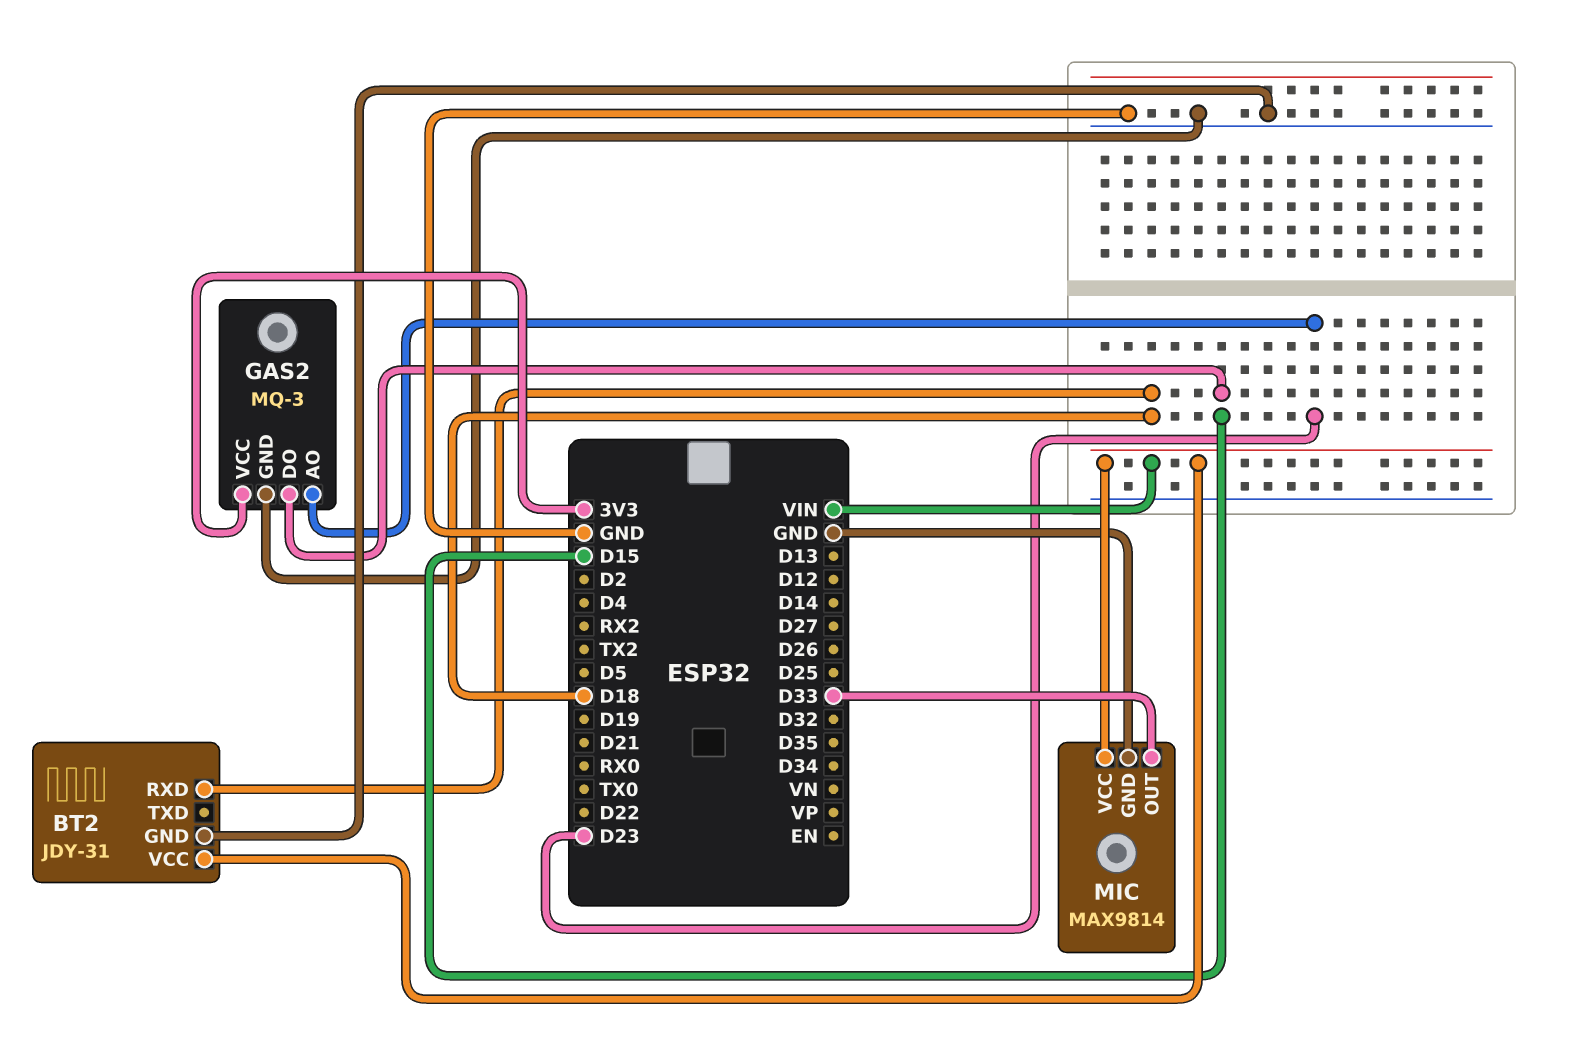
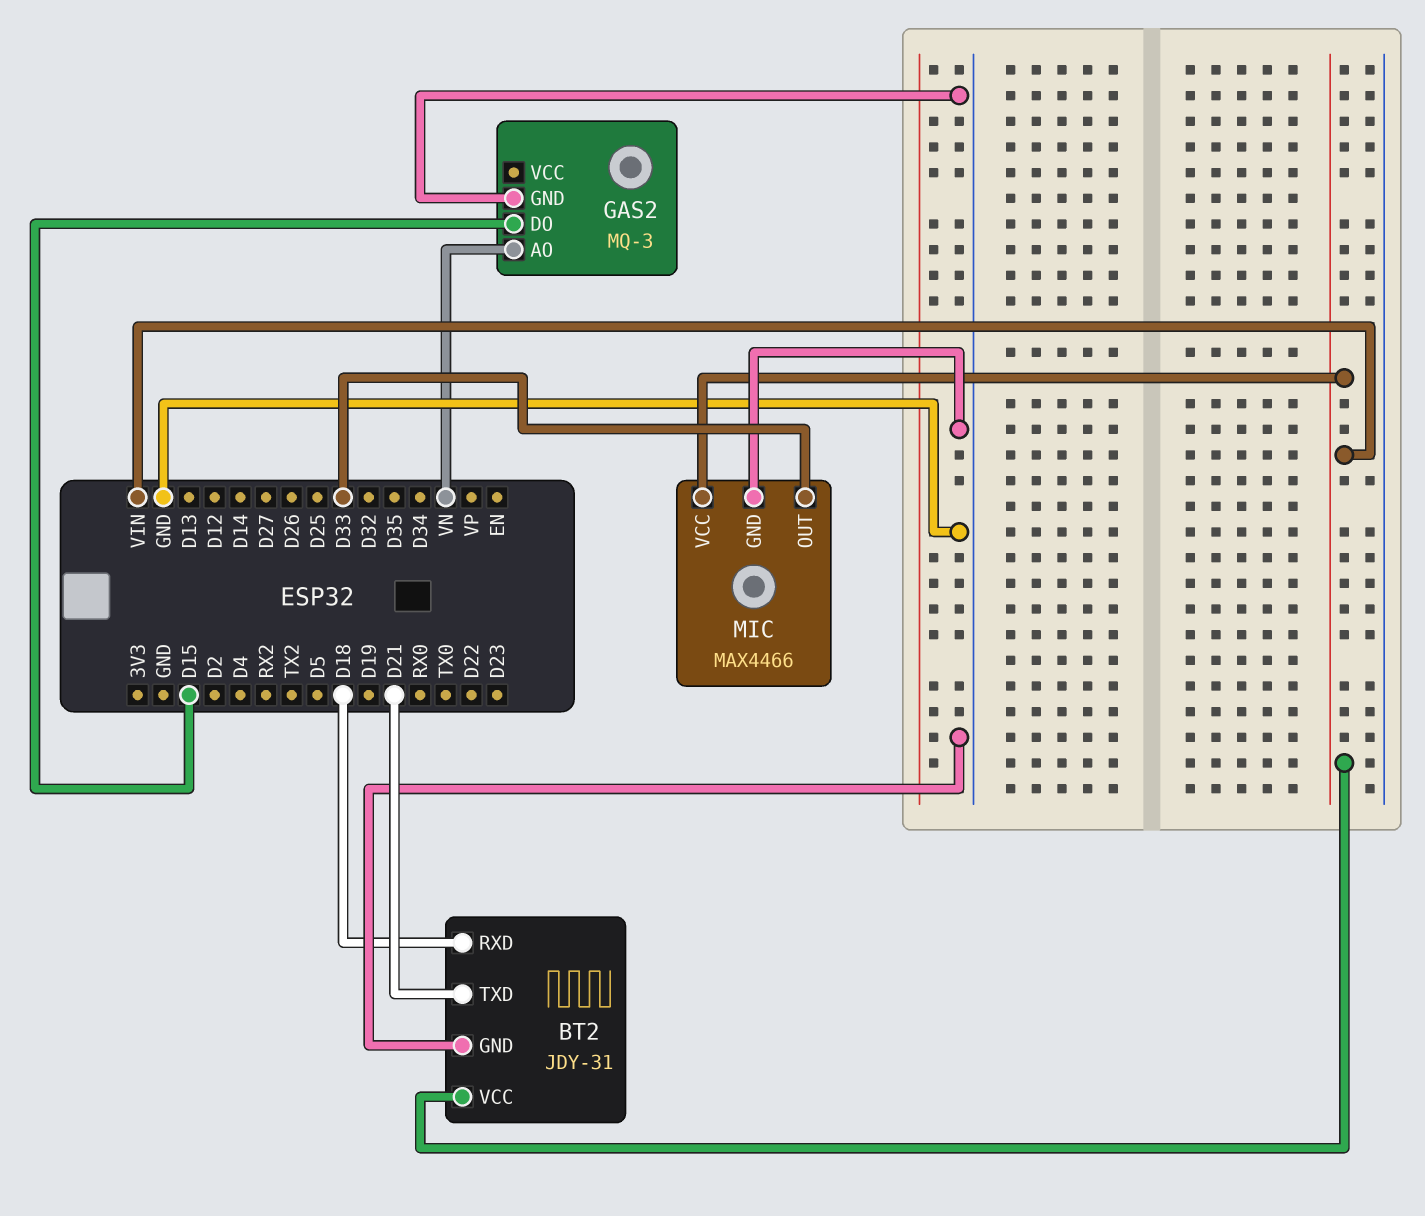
BT2 pin TXD: none -> D21
GAS2 pin AO: D23 -> VN
GAS2 pin VCC: 3V3 -> none
MIC: MAX9814 -> MAX4466

